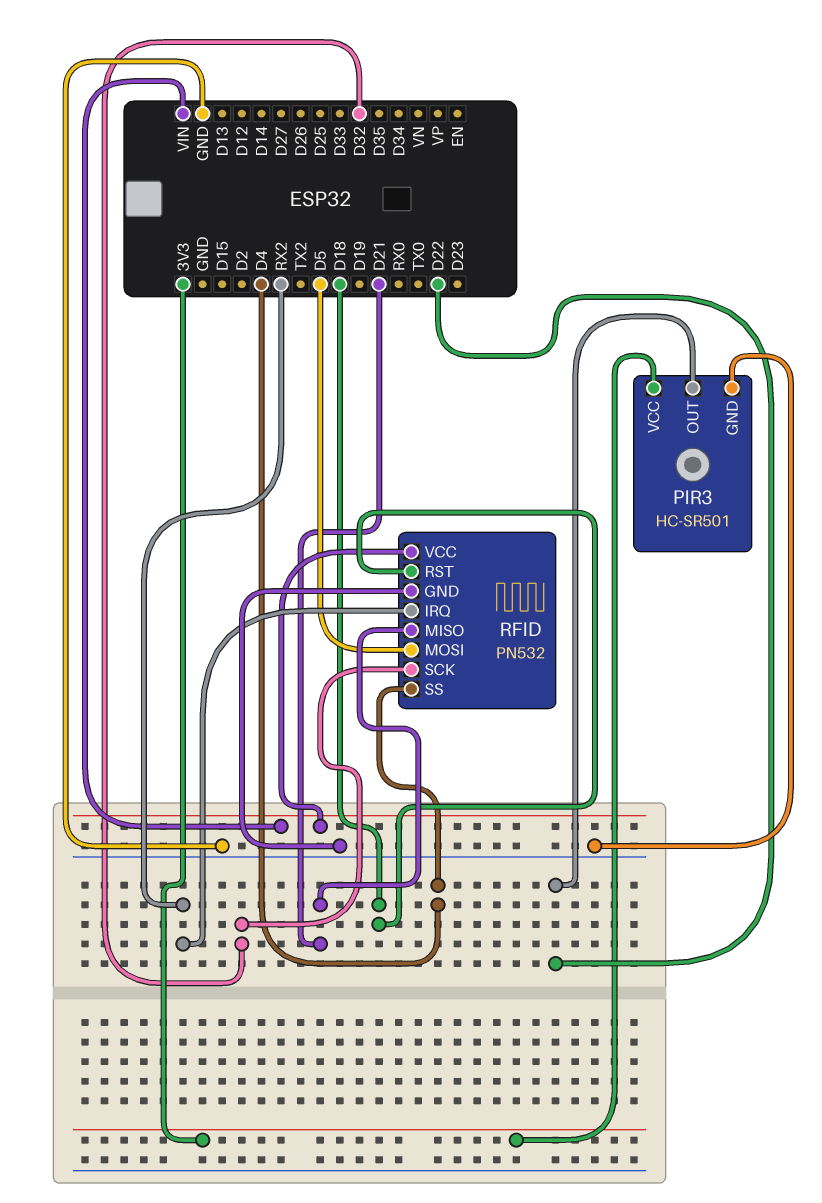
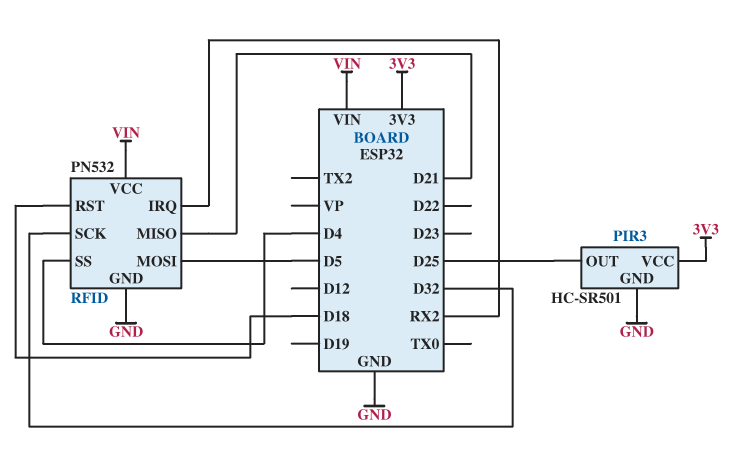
PIR3 pin OUT: D22 -> D25

